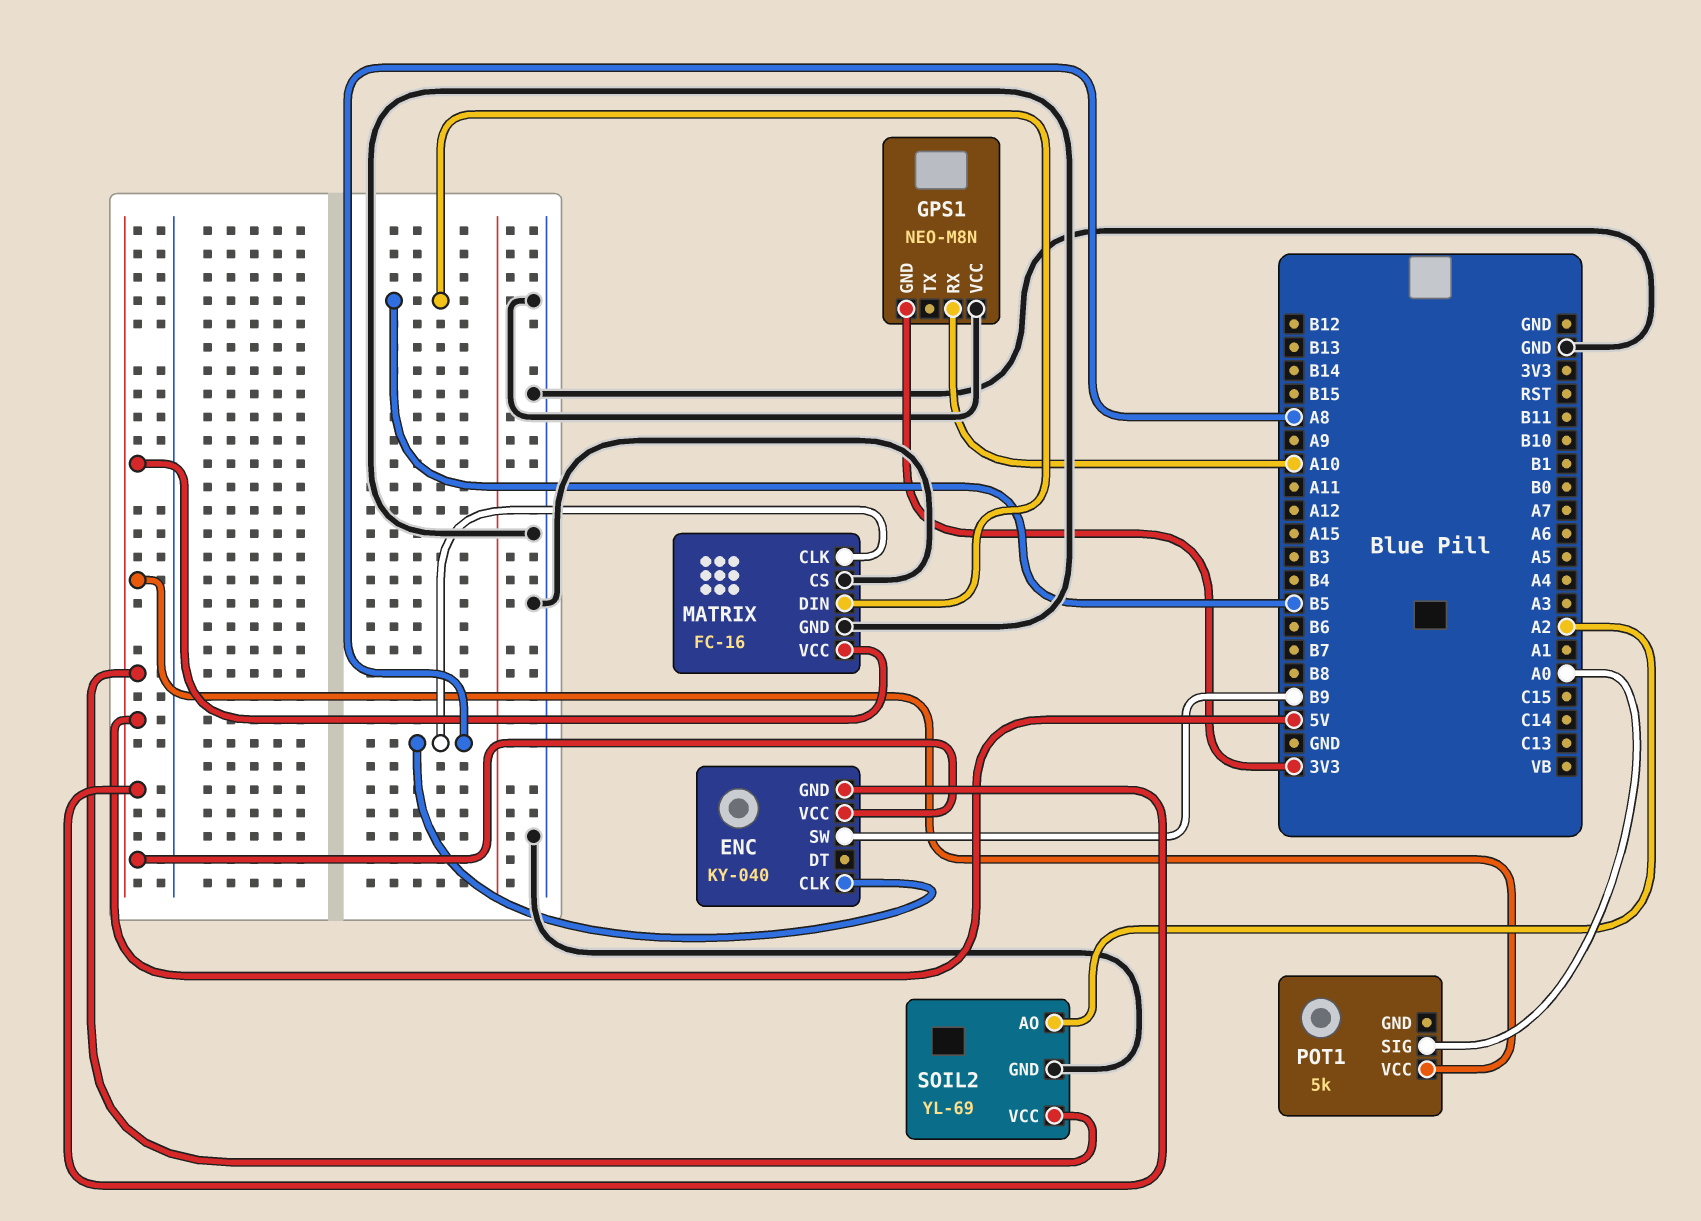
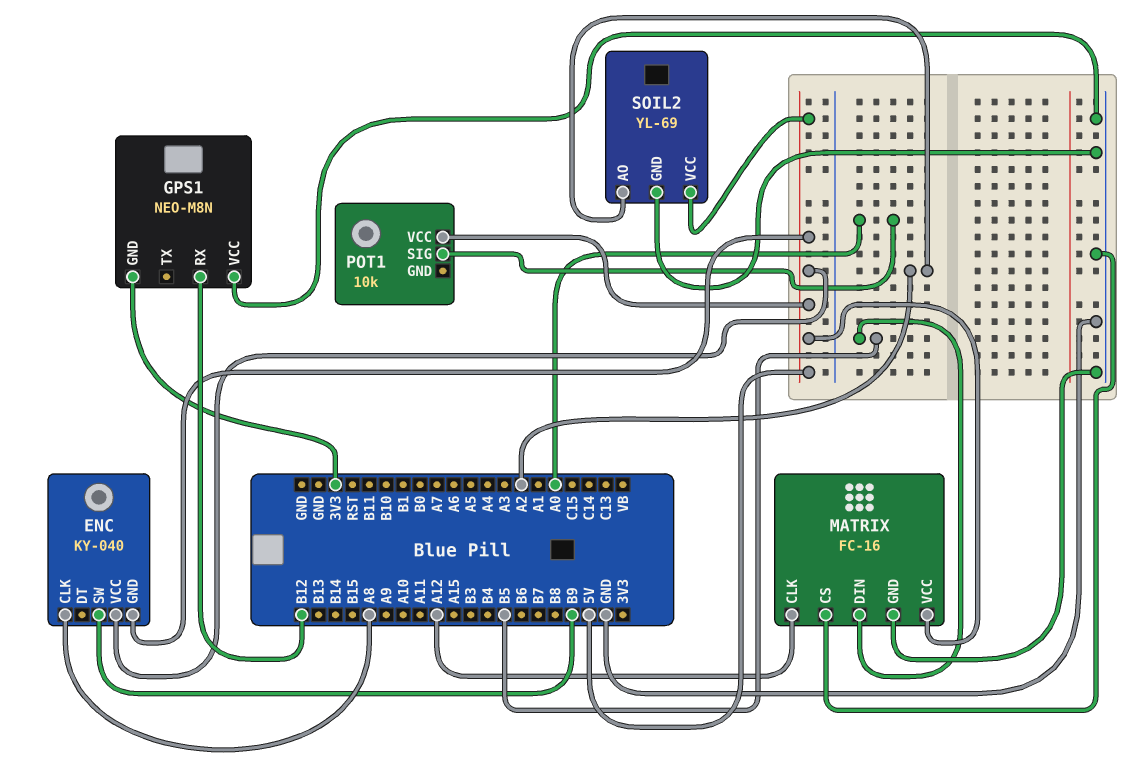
GPS1 pin RX: A10 -> B12
MATRIX pin CLK: A8 -> A12
POT1: 5k -> 10k

